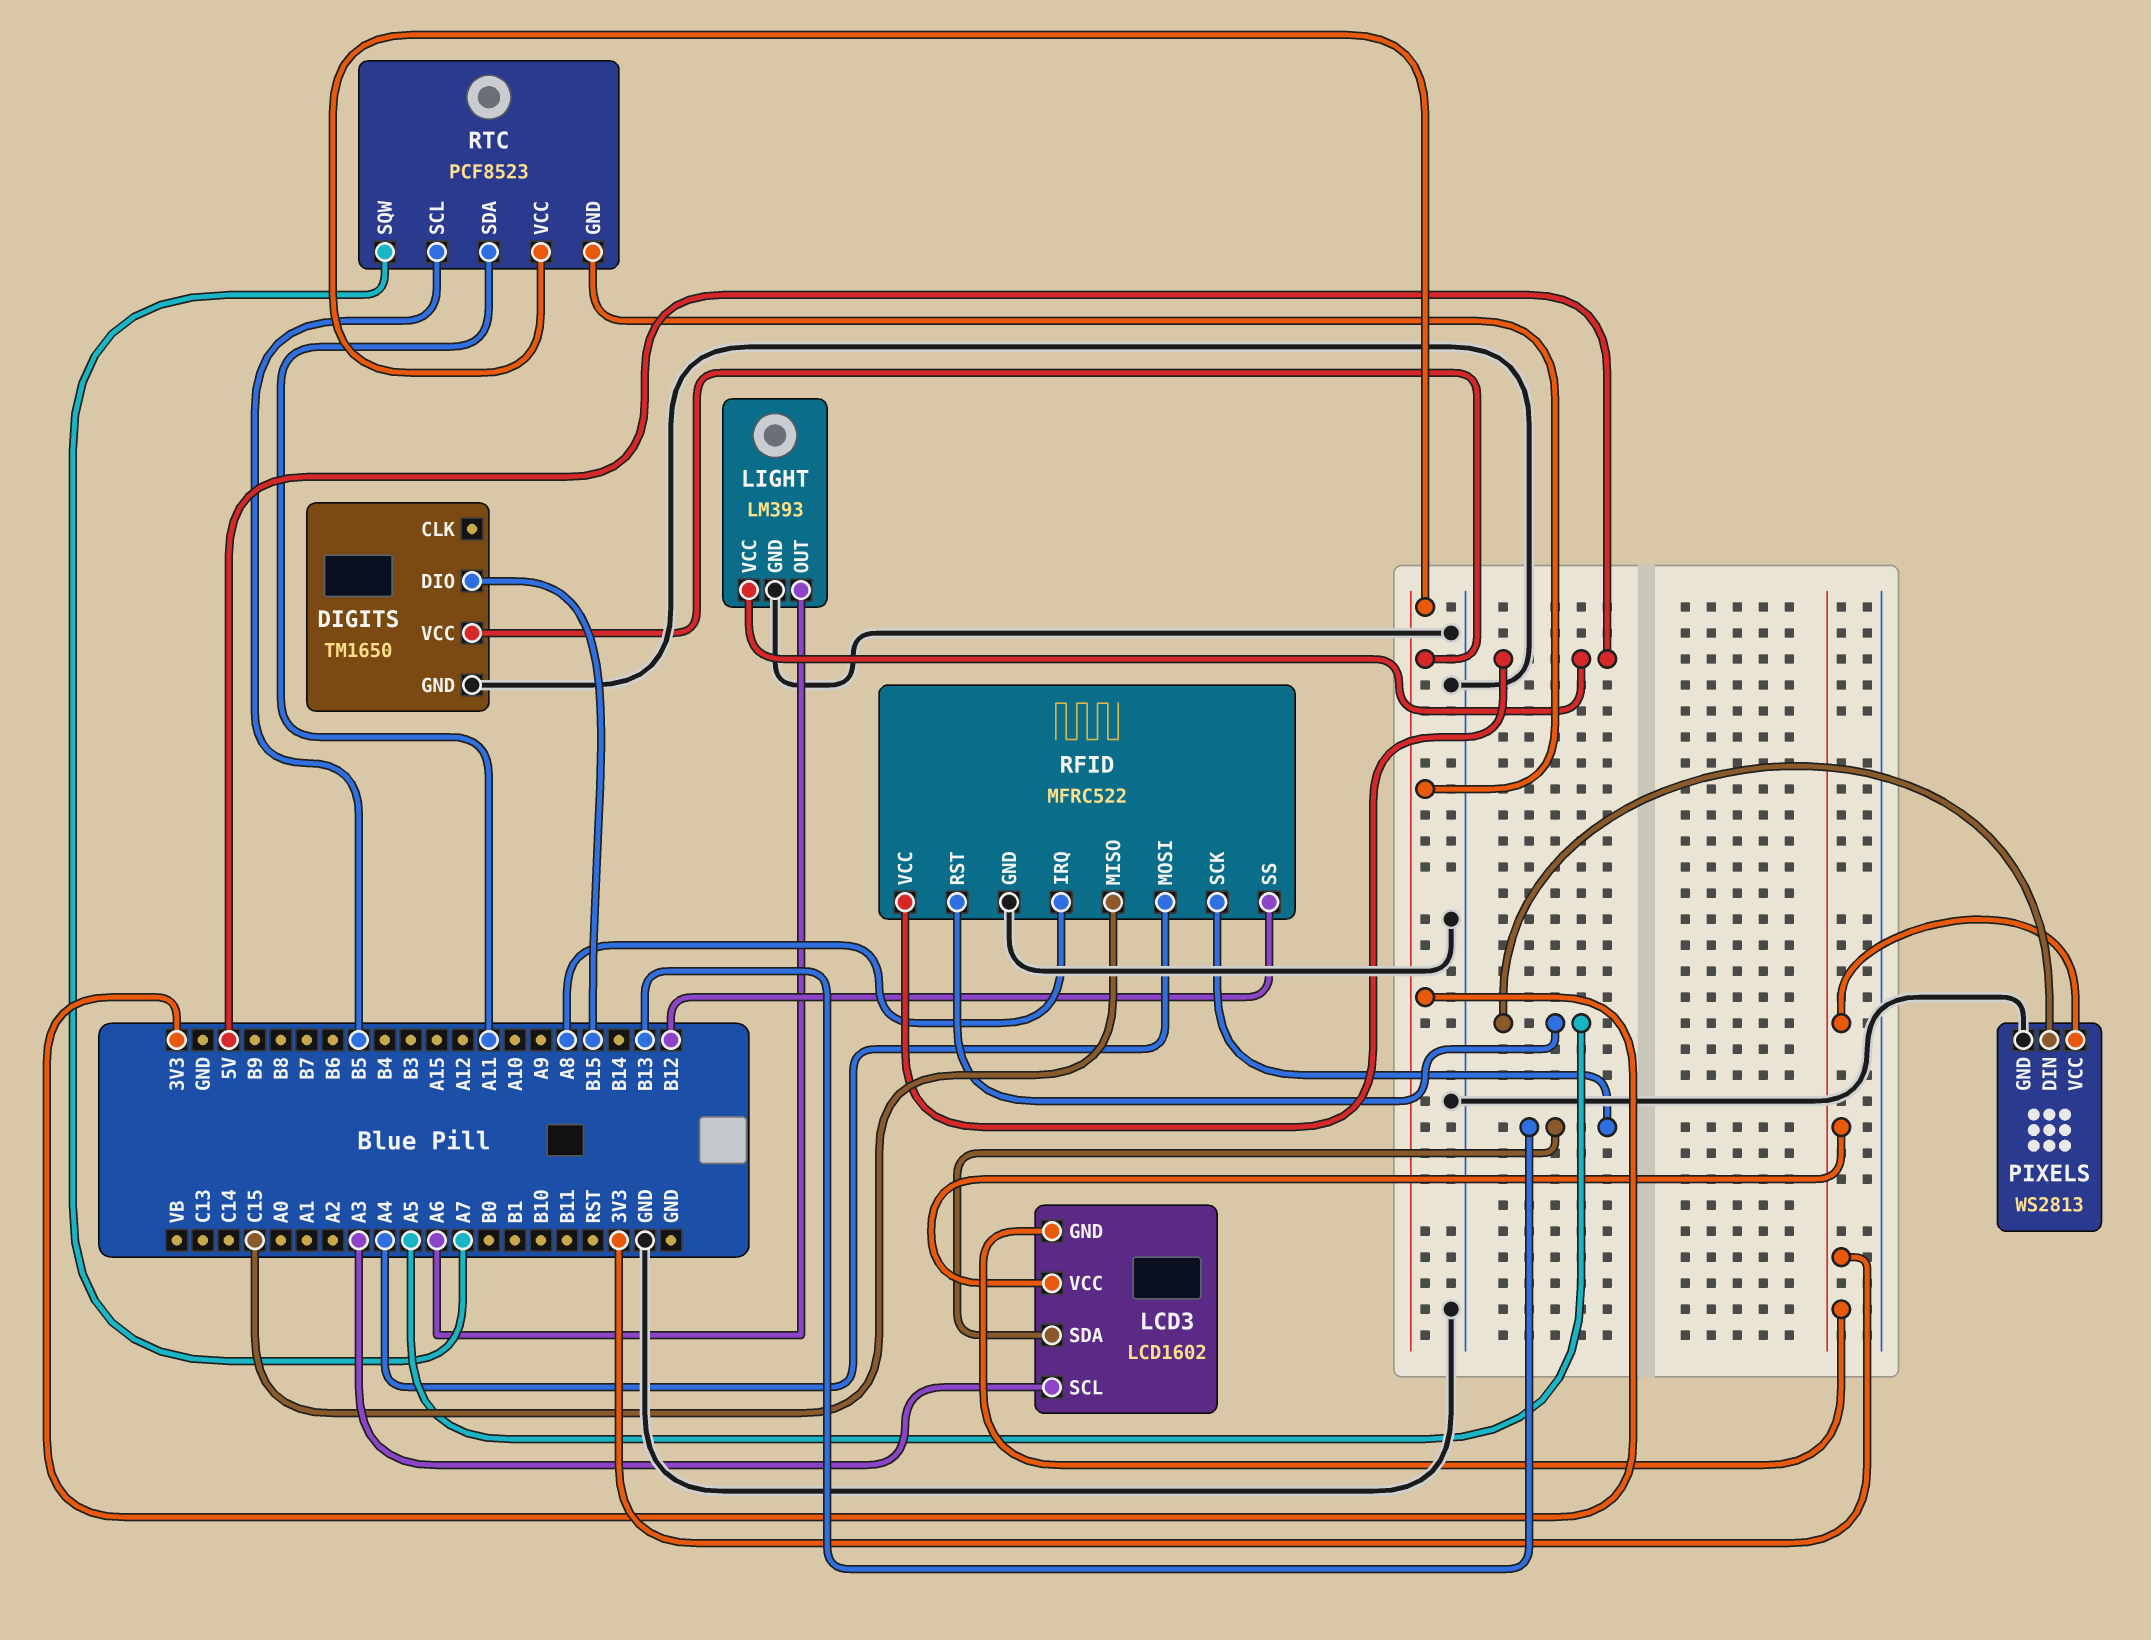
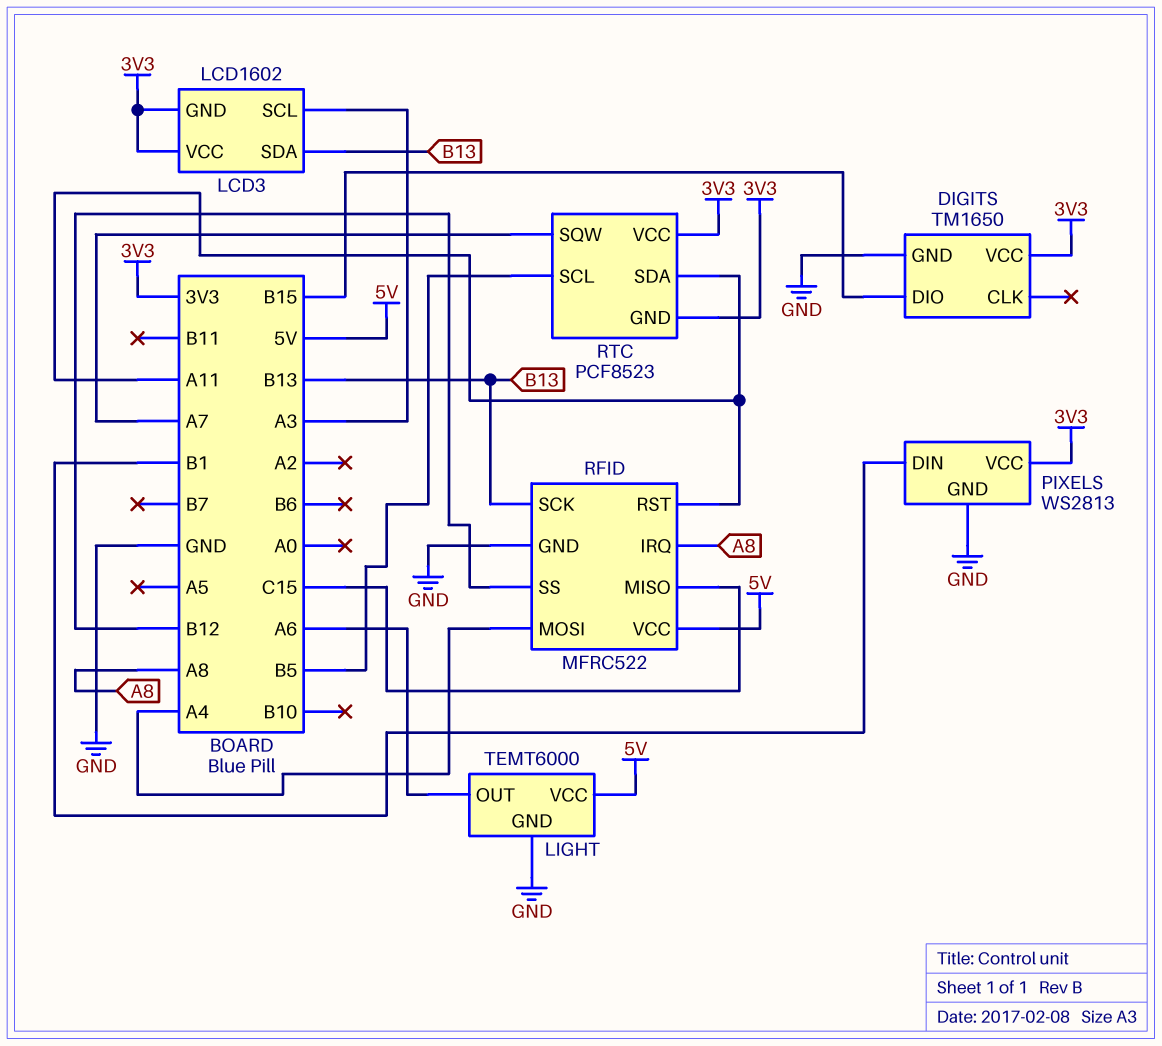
LIGHT: LM393 -> TEMT6000
PIXELS pin DIN: A5 -> B1
RFID pin RST: A5 -> A11

